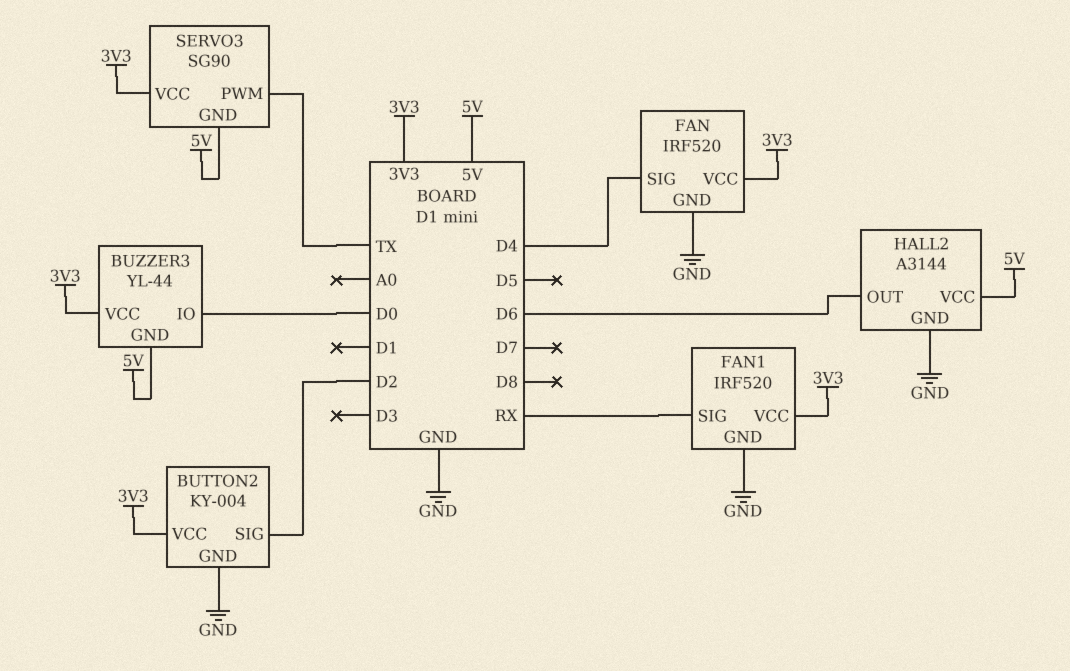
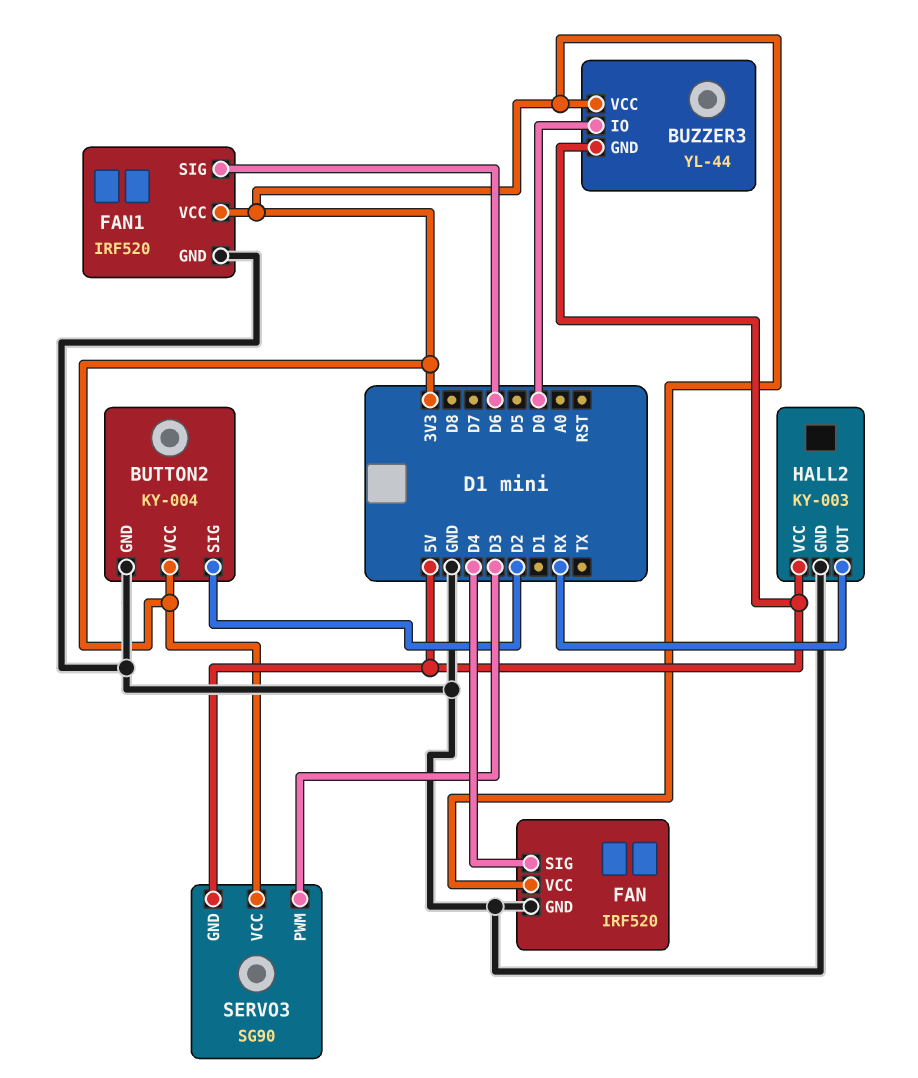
FAN1 pin SIG: RX -> D6
HALL2: A3144 -> KY-003
HALL2 pin OUT: D6 -> RX
SERVO3 pin PWM: TX -> D3

